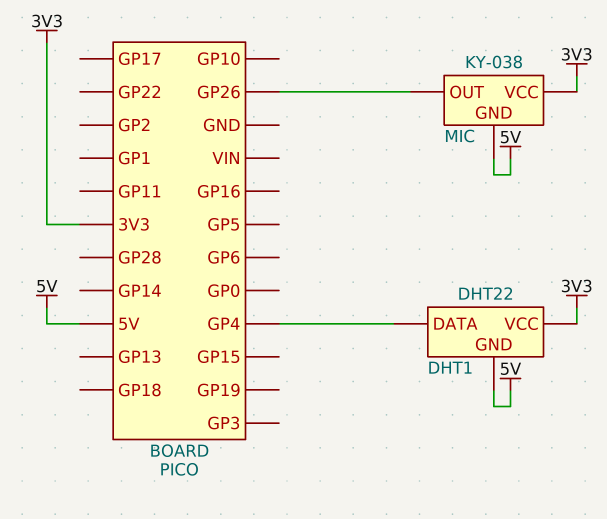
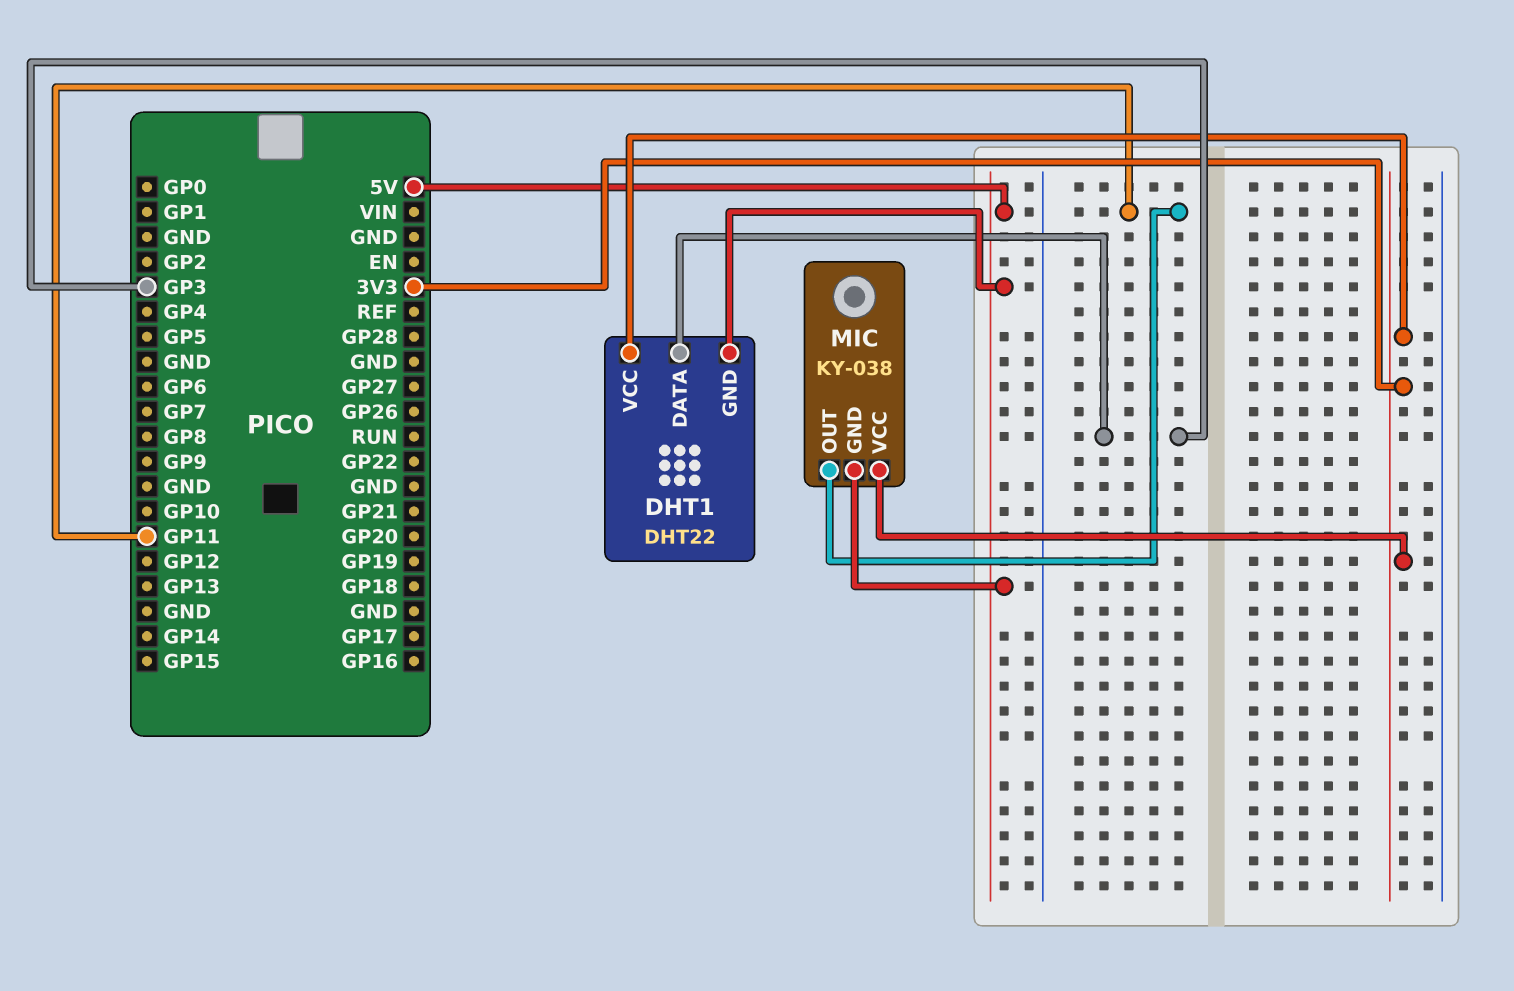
DHT1 pin DATA: GP4 -> GP3
MIC pin OUT: GP26 -> GP11

